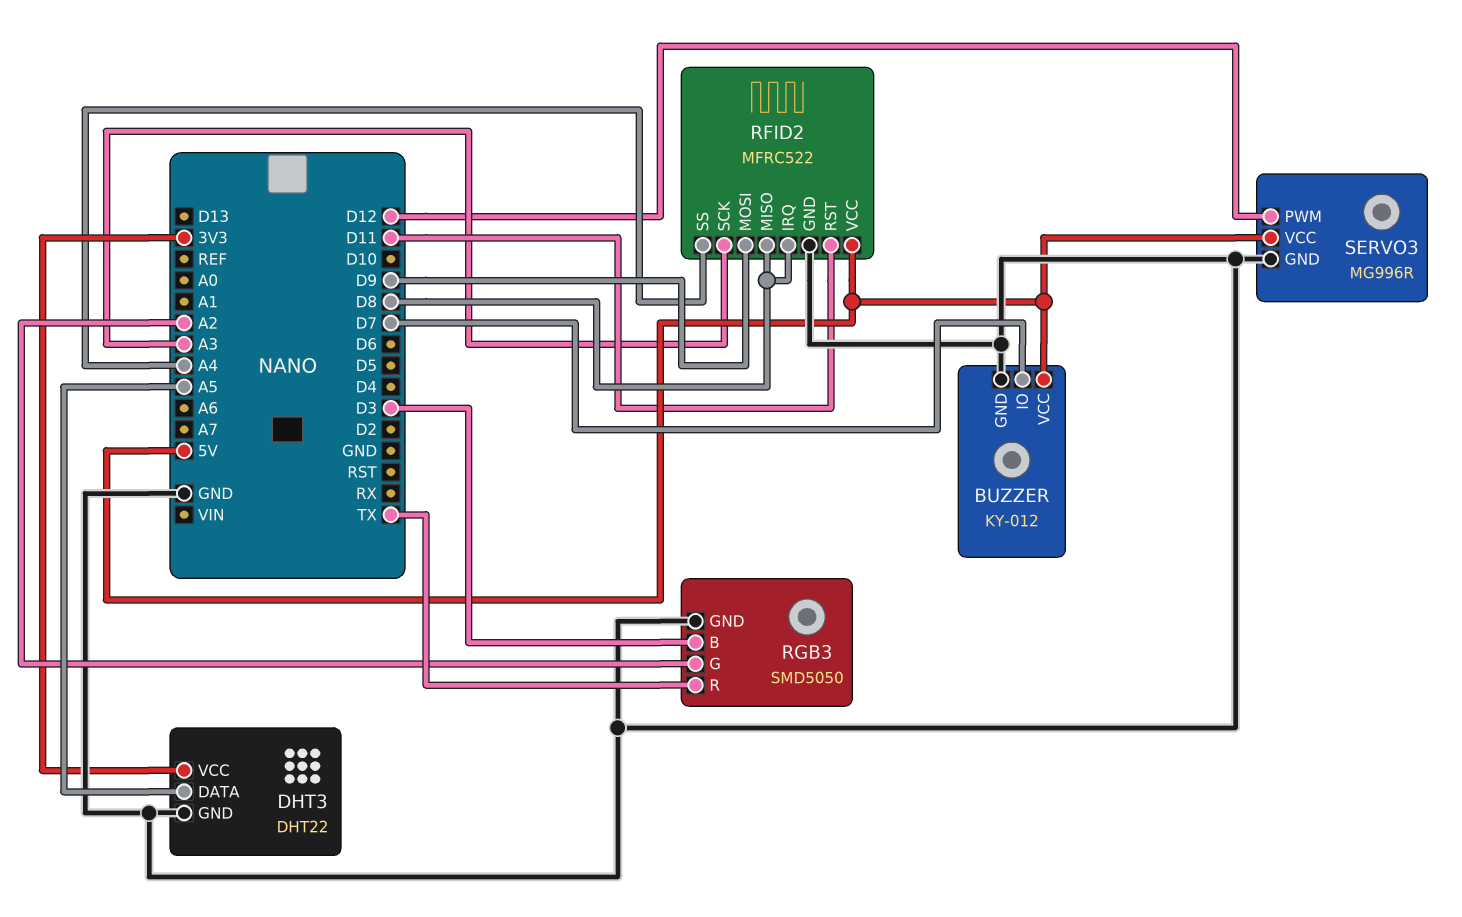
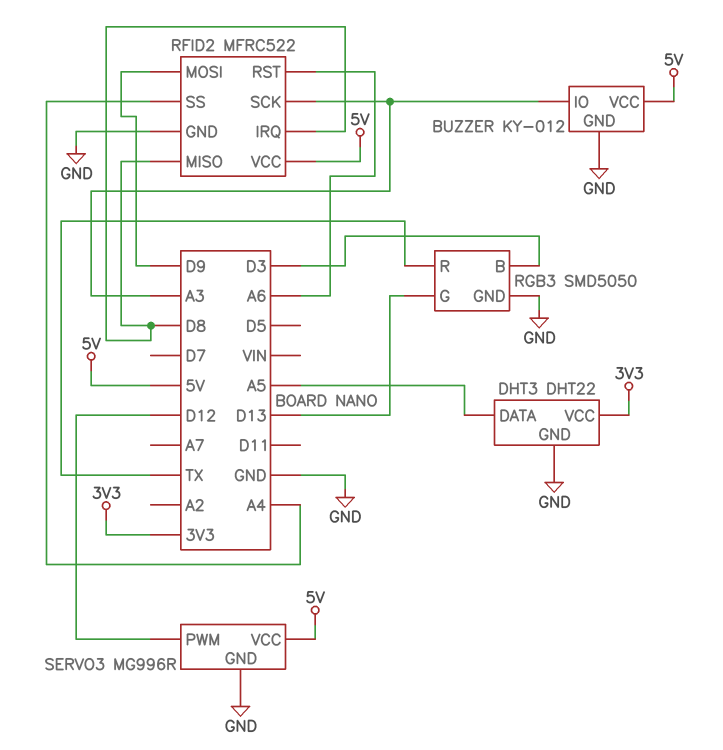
BUZZER pin IO: D7 -> A3
RFID2 pin RST: D11 -> A6
RGB3 pin G: A2 -> D13

